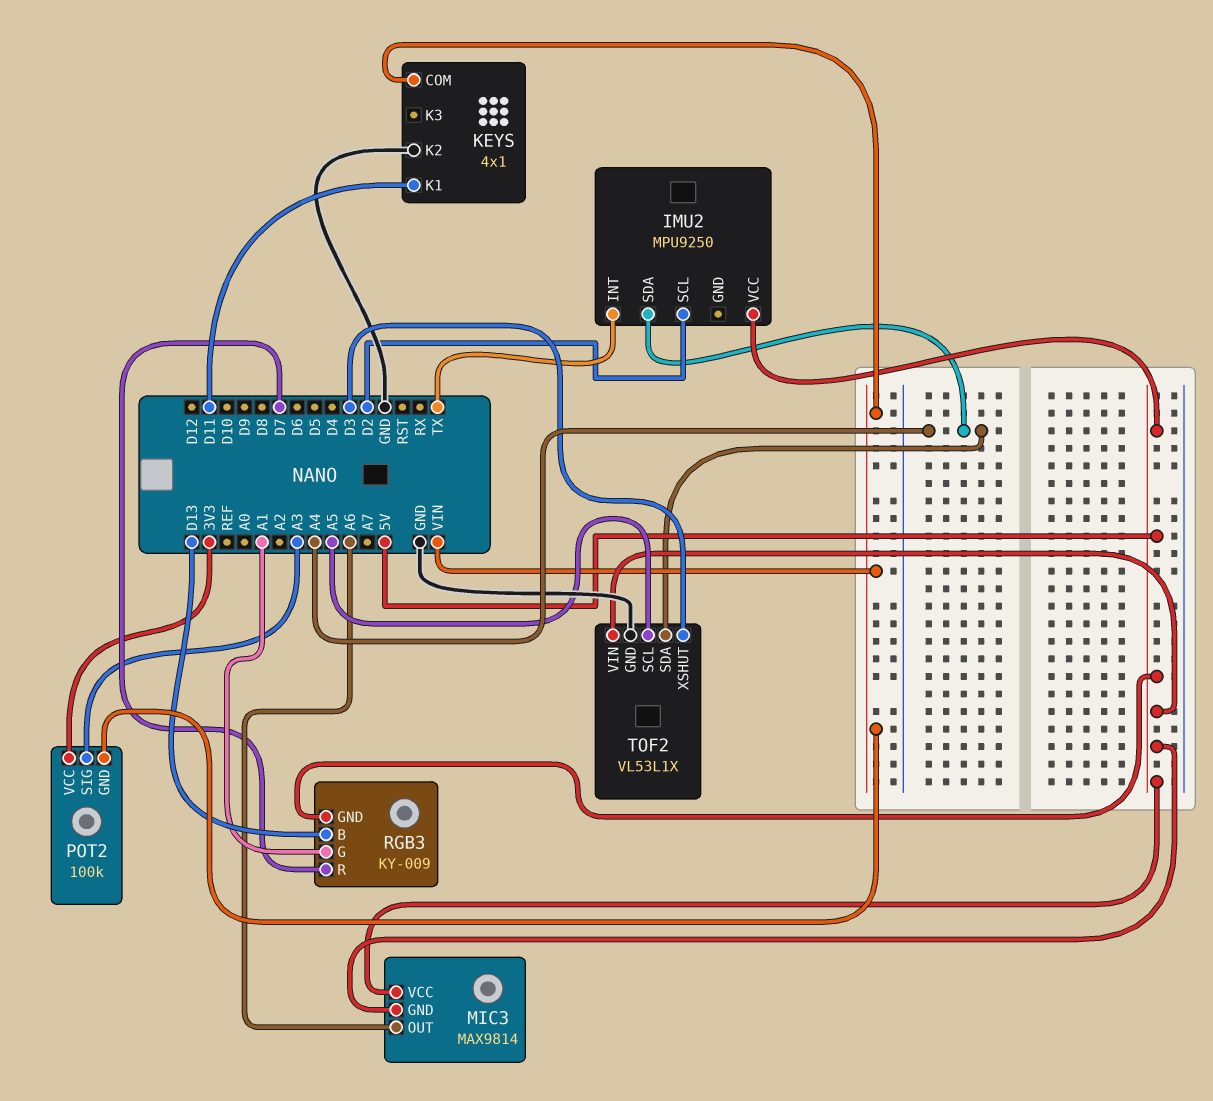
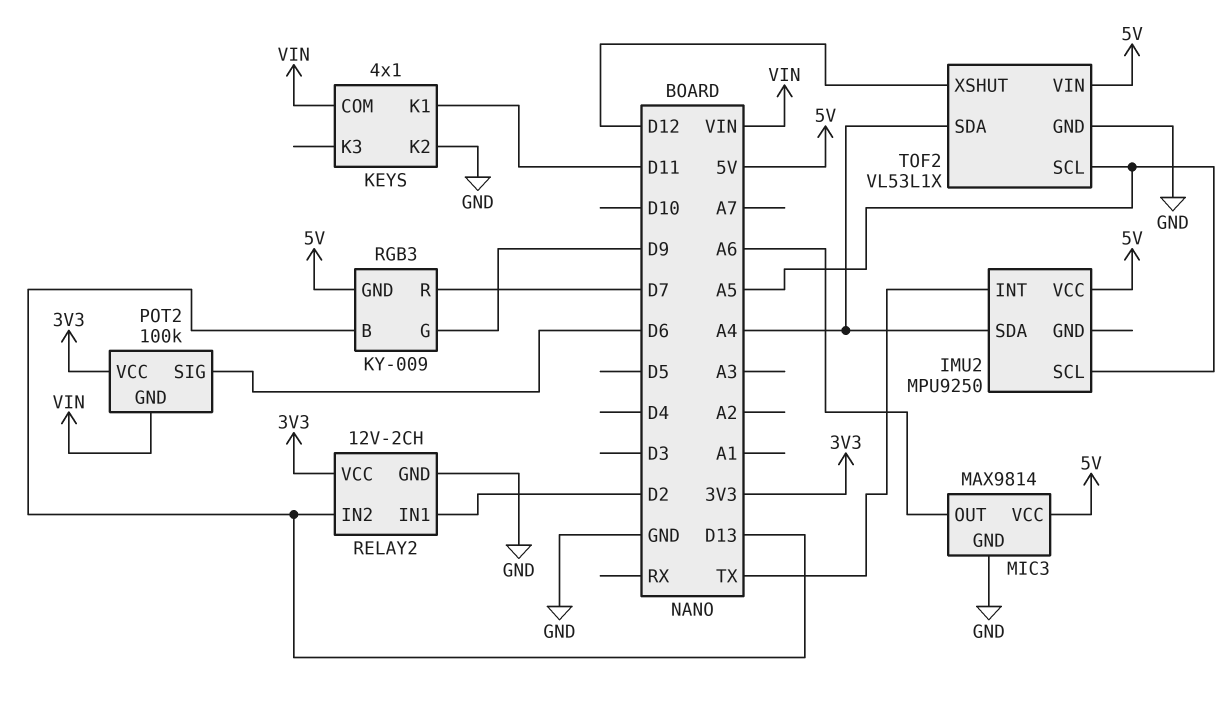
IMU2 pin SCL: D2 -> A5
MIC3 pin GND: 5V -> GND
POT2 pin SIG: A3 -> D6
RELAY2: none -> 12V-2CH
RELAY2 pin GND: none -> GND
RELAY2 pin IN1: none -> D2
RELAY2 pin IN2: none -> D13
RELAY2 pin VCC: none -> 3V3
RGB3 pin G: A1 -> D9
TOF2 pin XSHUT: D3 -> D12

